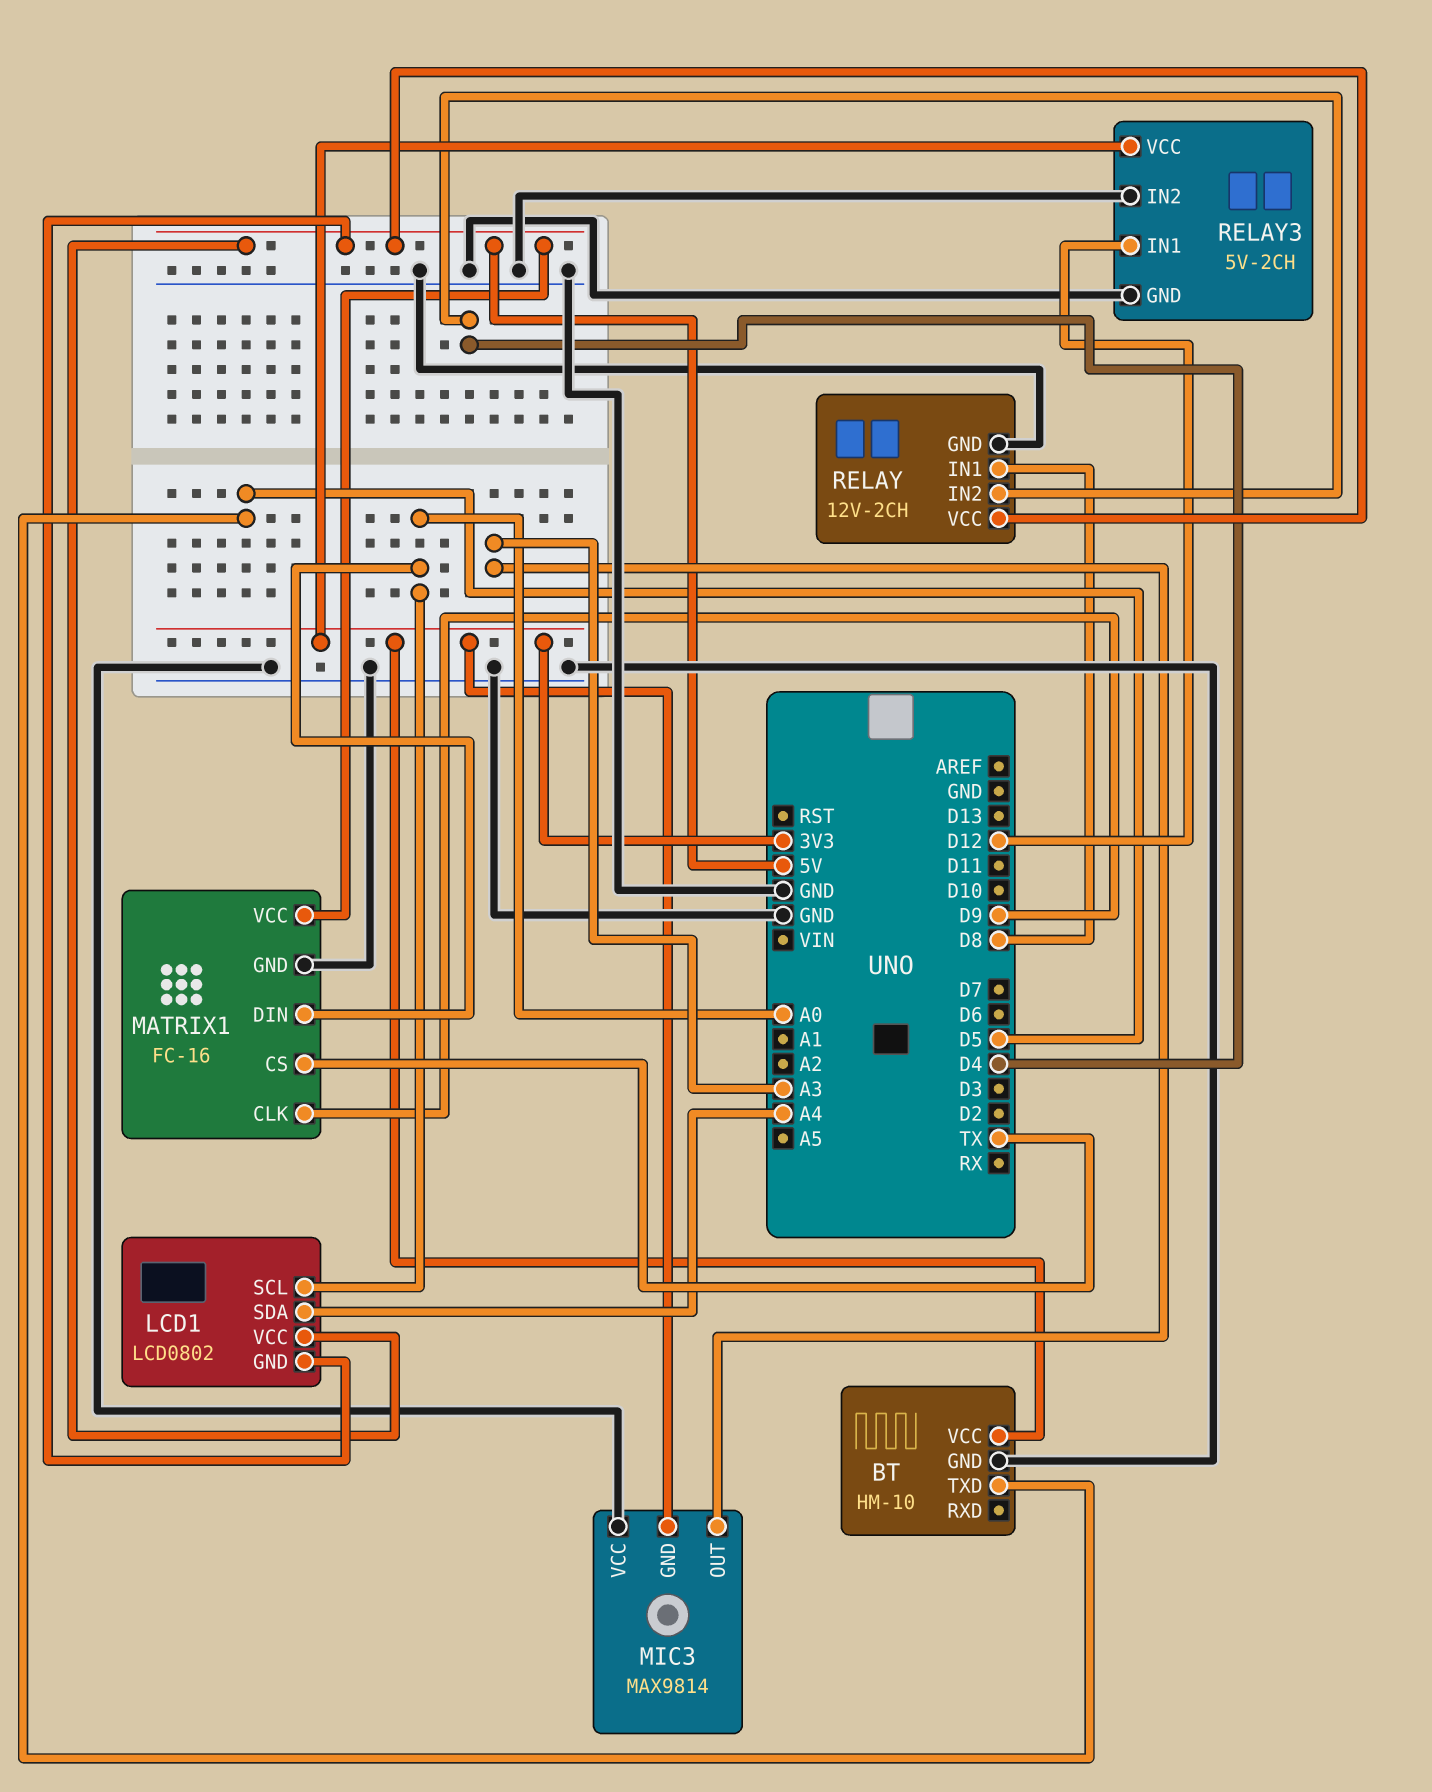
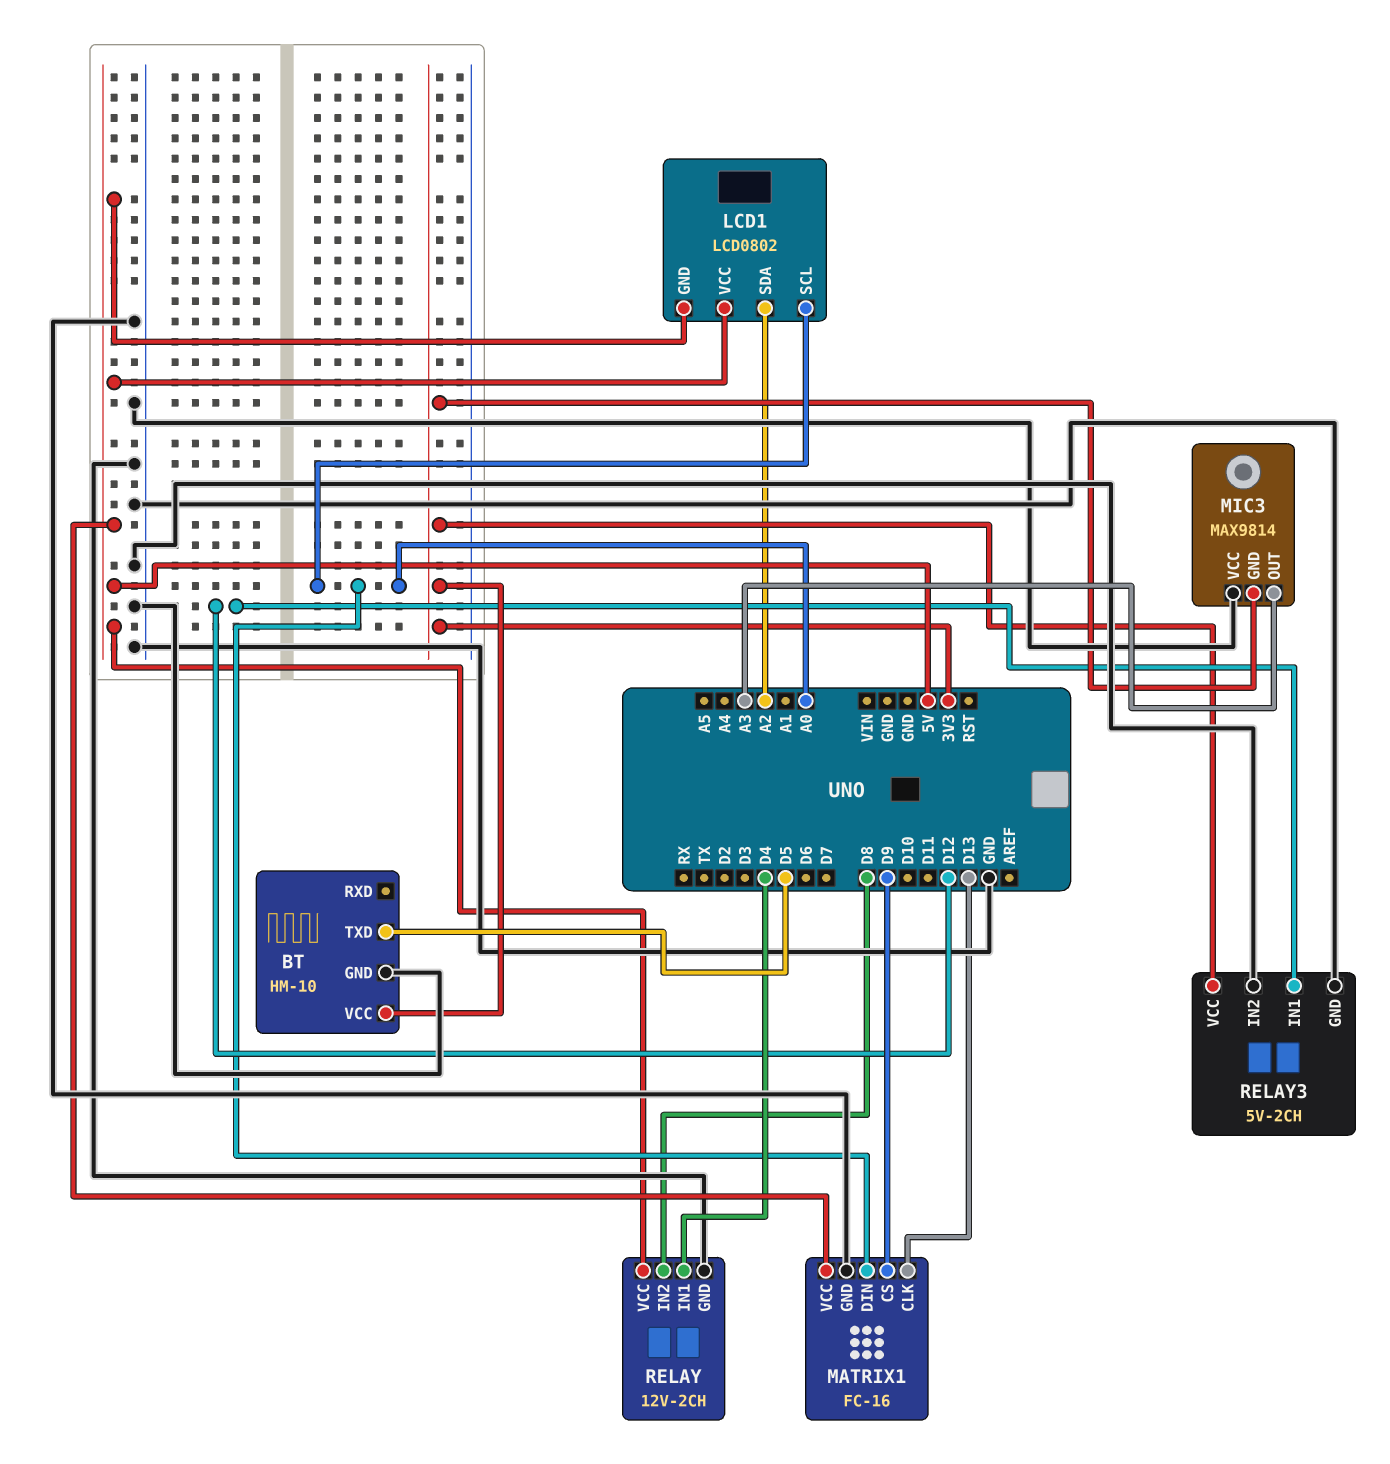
LCD1 pin SDA: A4 -> A2
MATRIX1 pin CLK: D9 -> D13
MATRIX1 pin CS: TX -> D9
RELAY pin IN1: D8 -> D4
RELAY pin IN2: D4 -> D8

